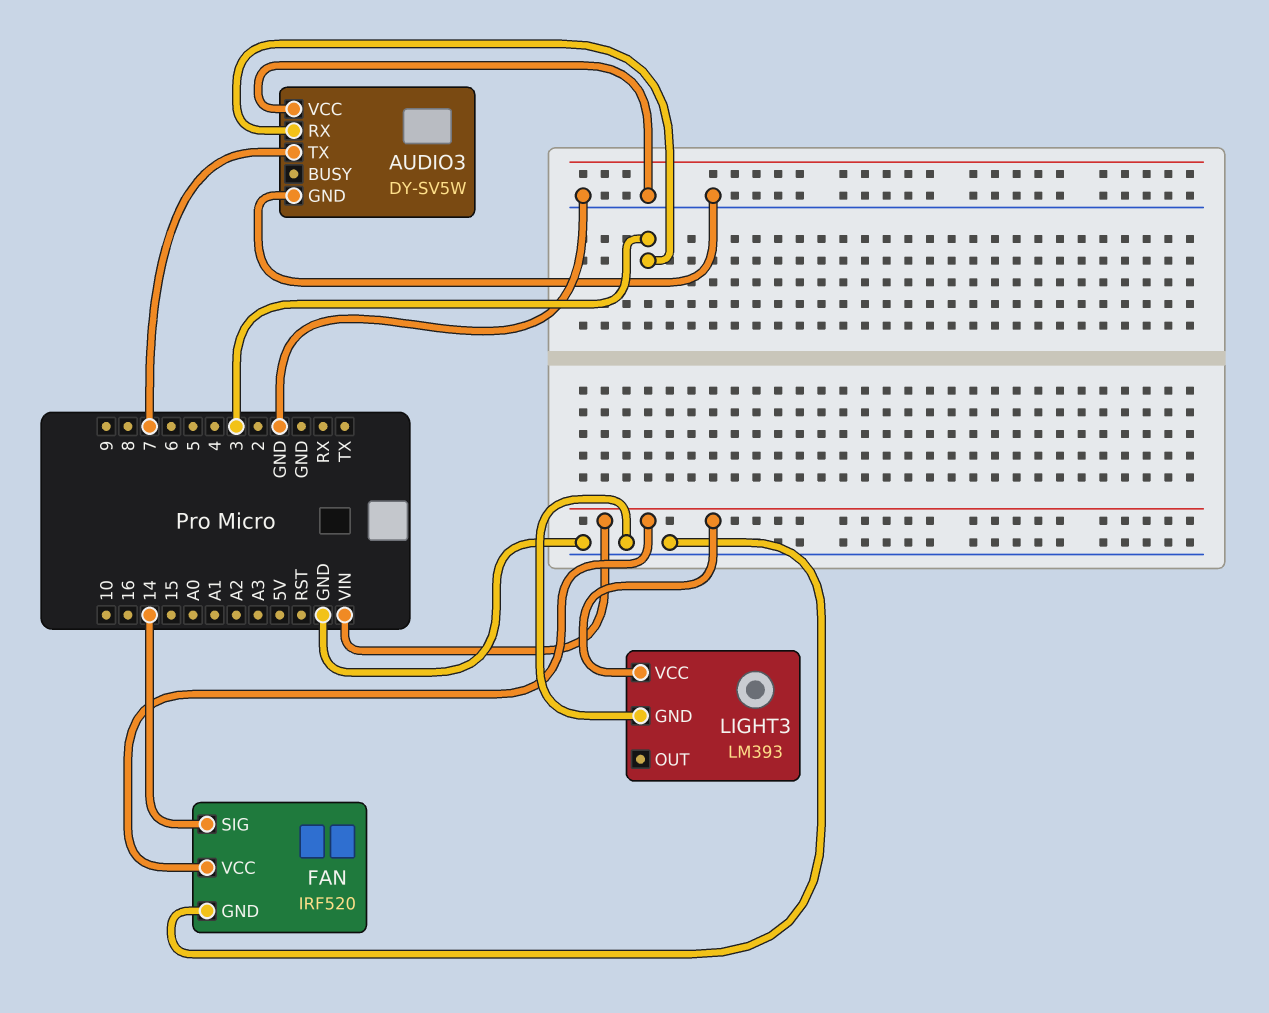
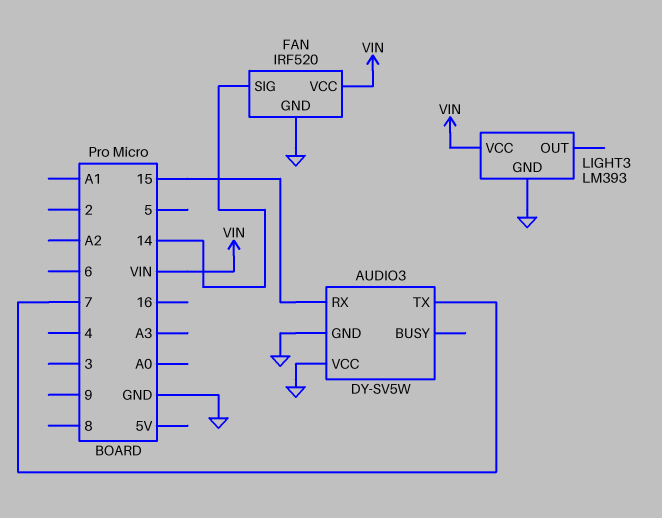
AUDIO3 pin RX: 3 -> 15

